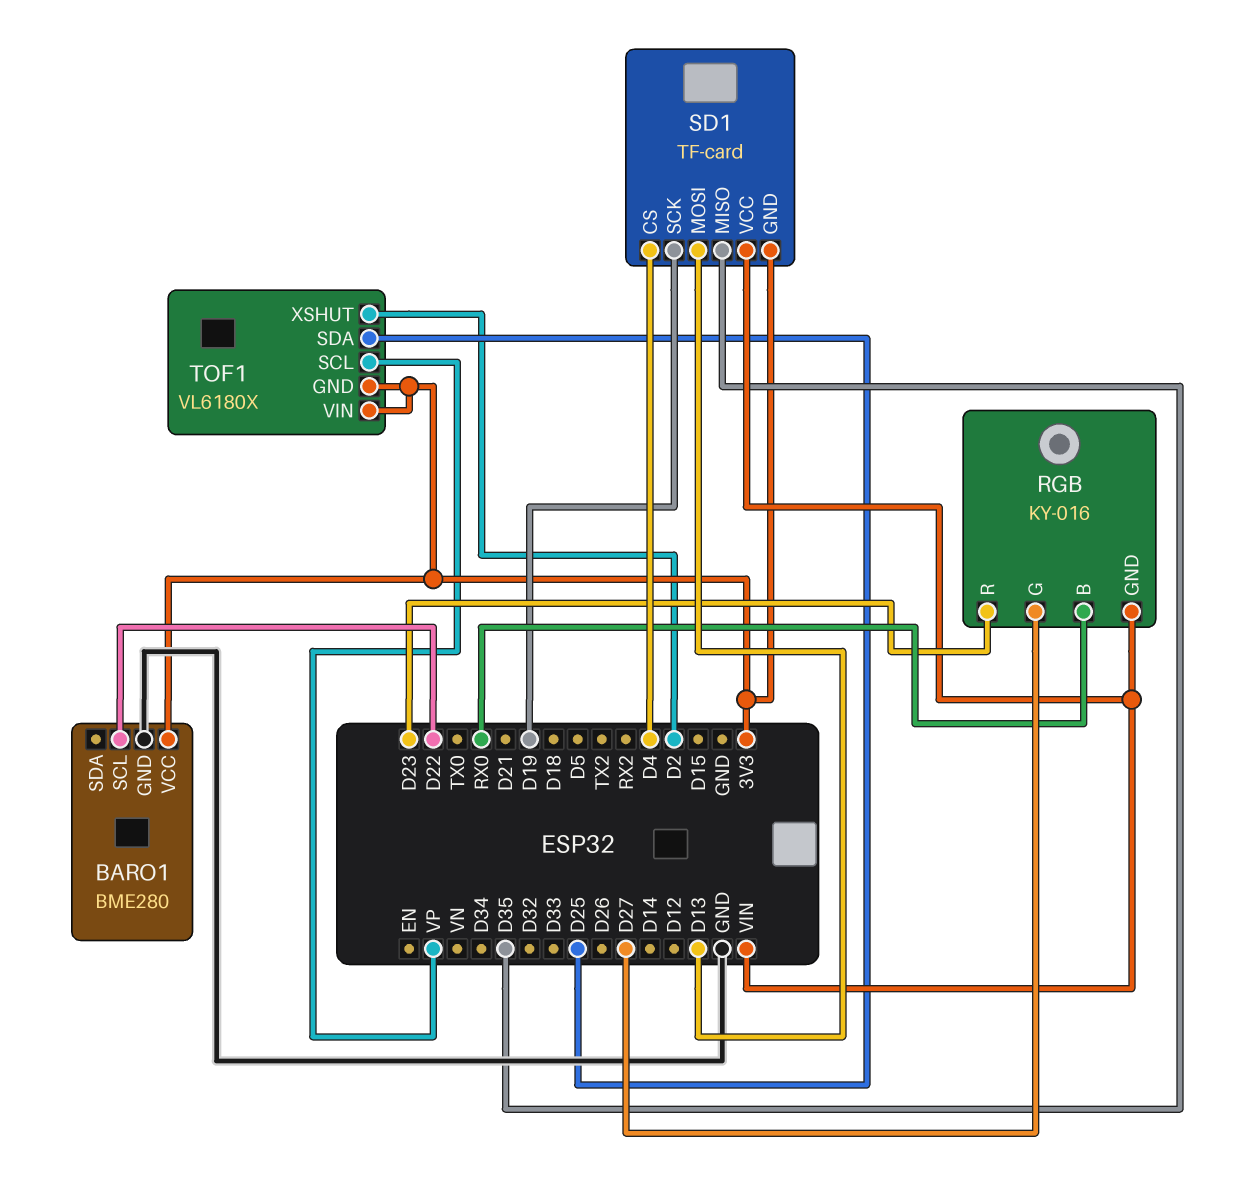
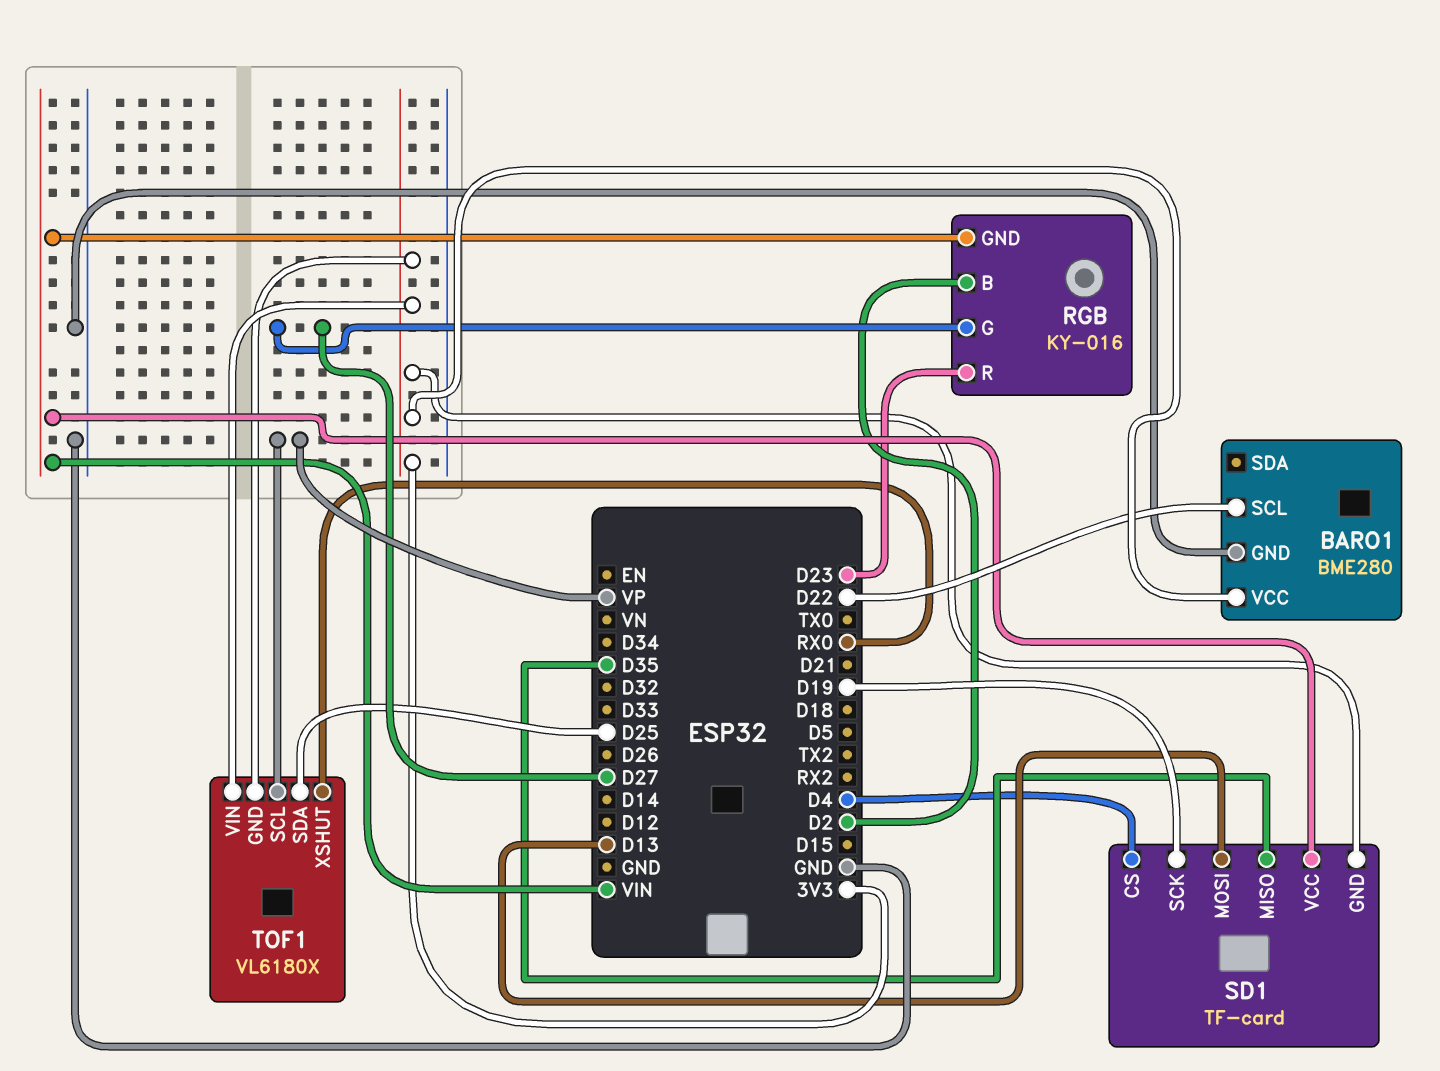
RGB pin B: RX0 -> D2
TOF1 pin XSHUT: D2 -> RX0

